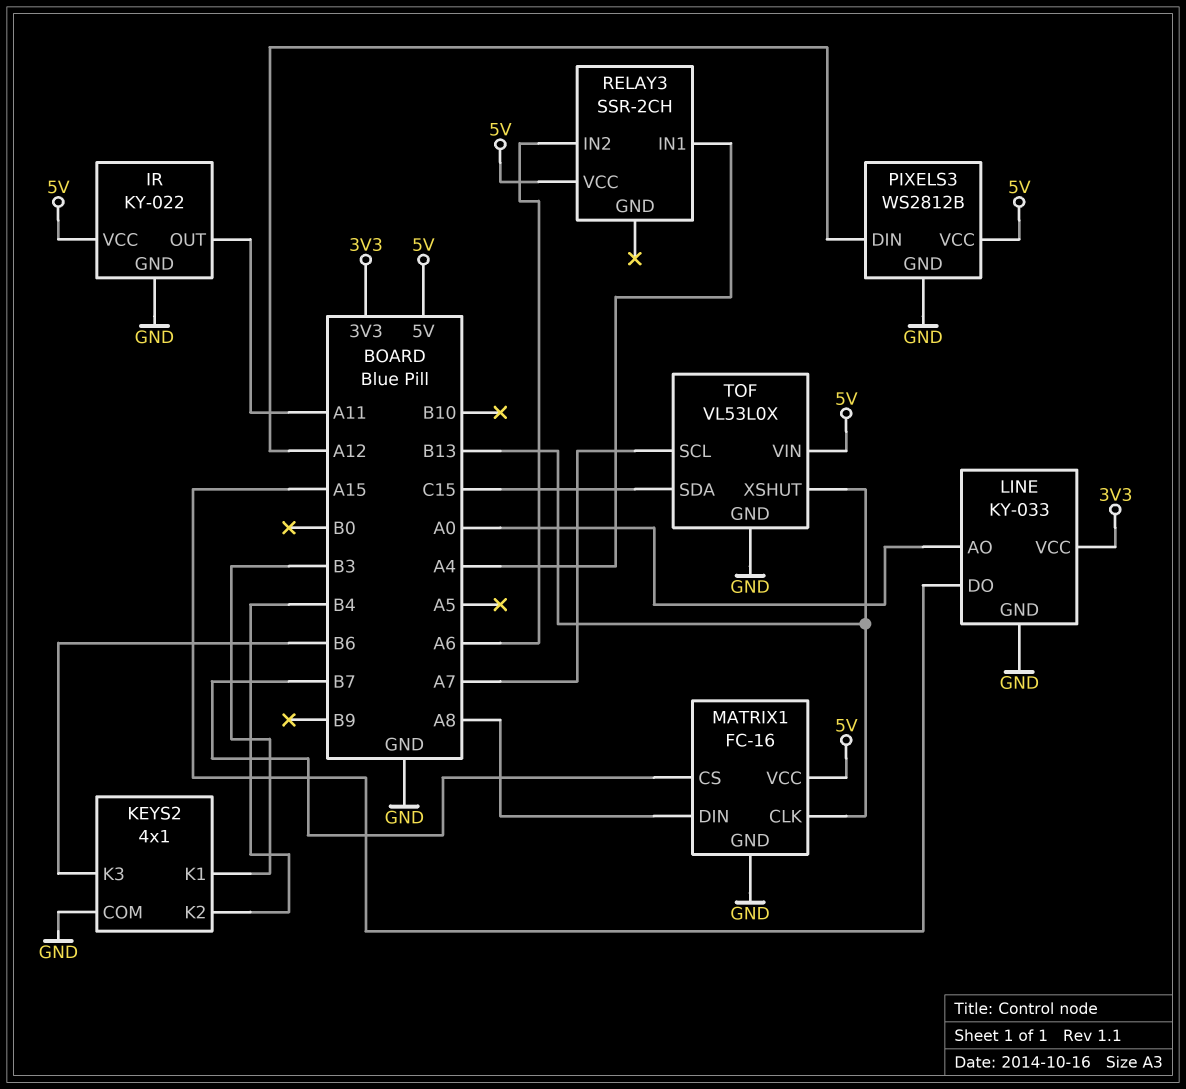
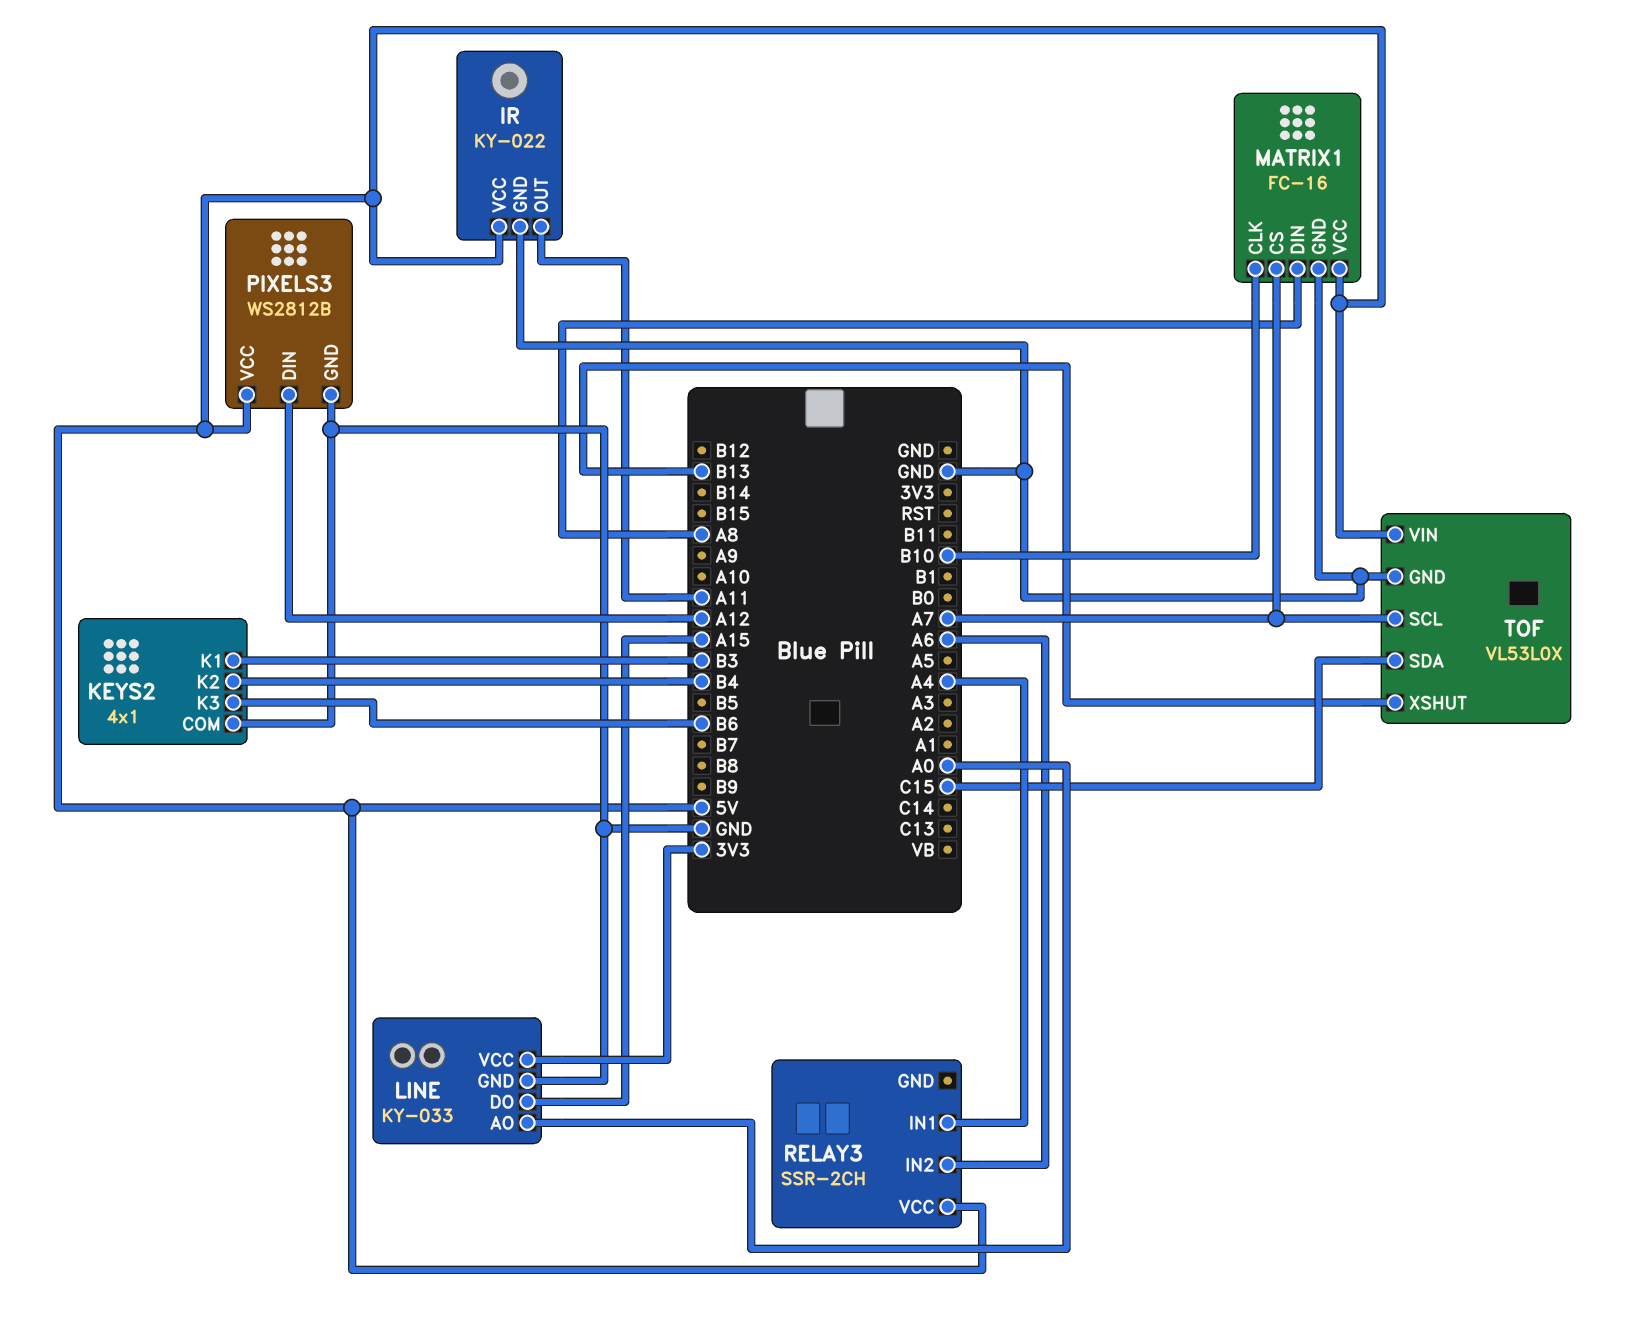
MATRIX1 pin CLK: B13 -> B10
MATRIX1 pin CS: B7 -> A7

